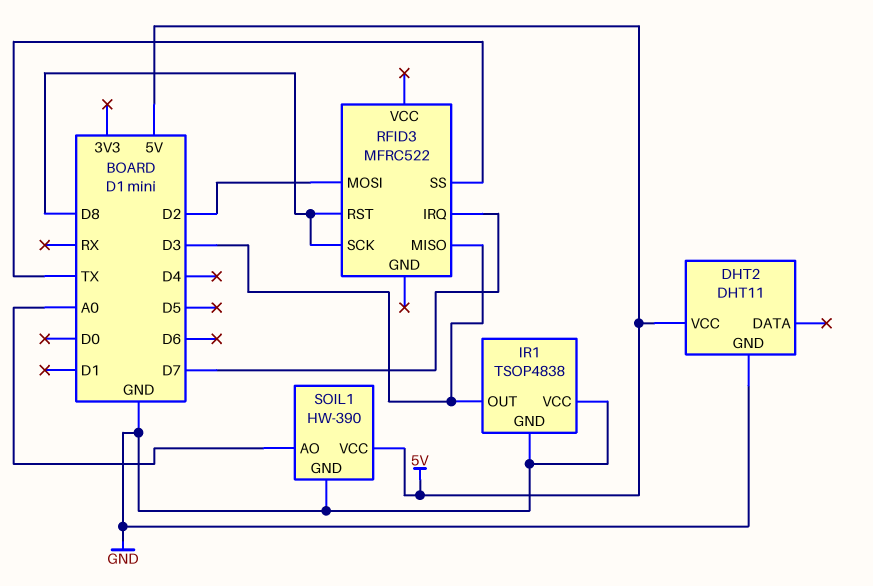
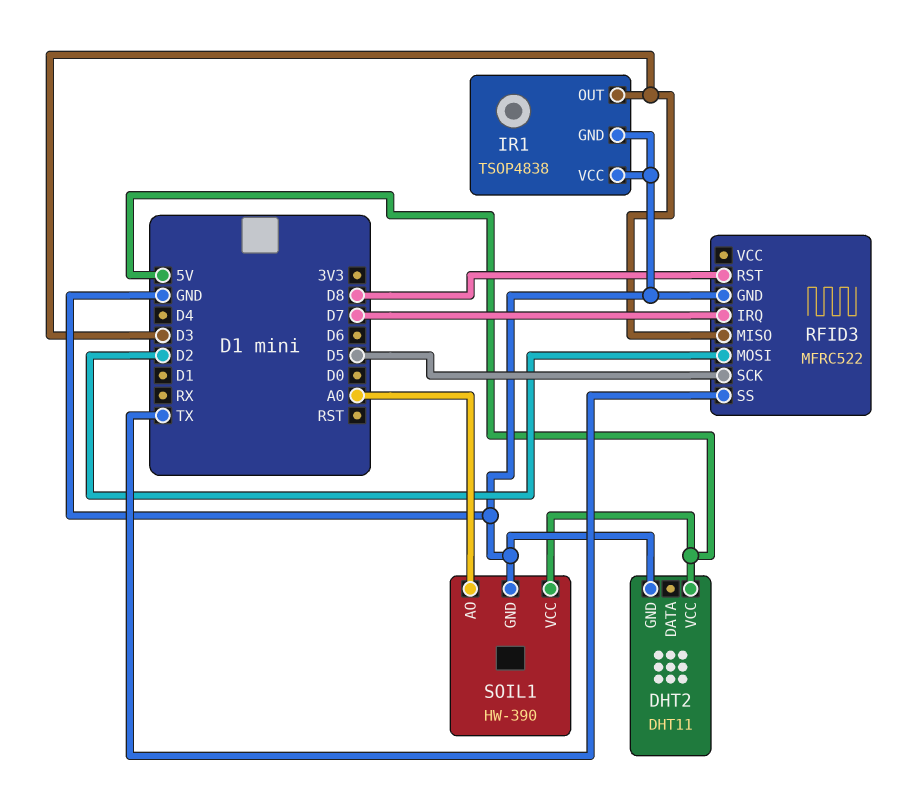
RFID3 pin GND: none -> GND
RFID3 pin SCK: D8 -> D5

